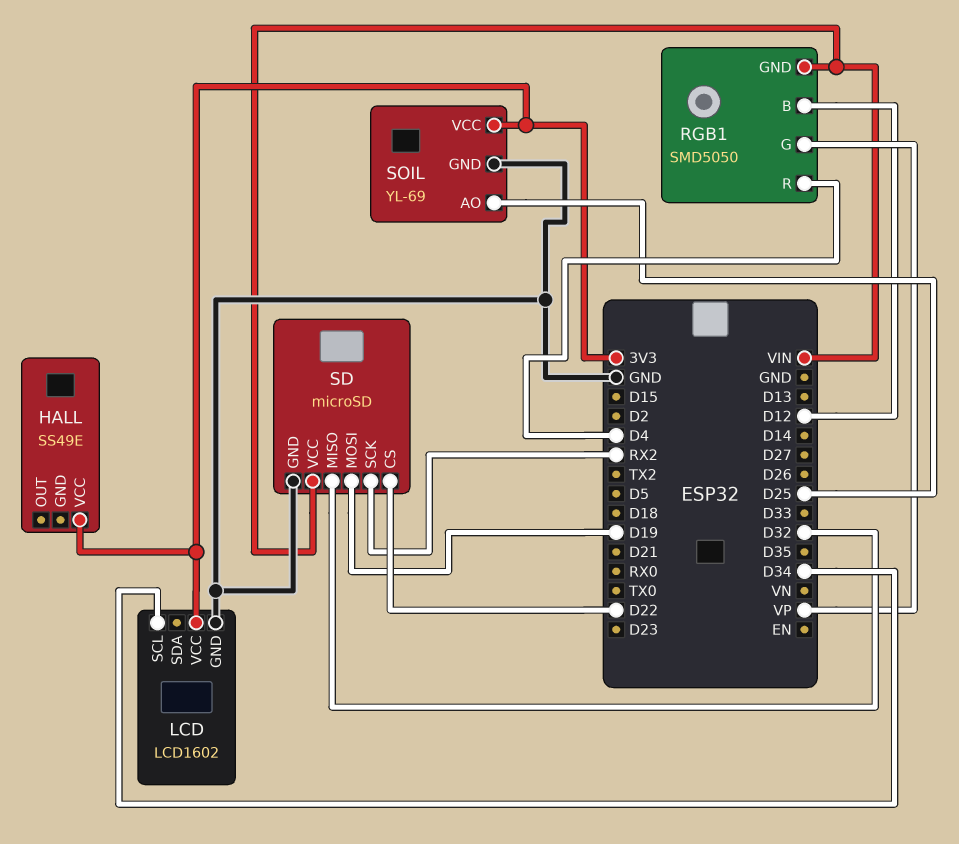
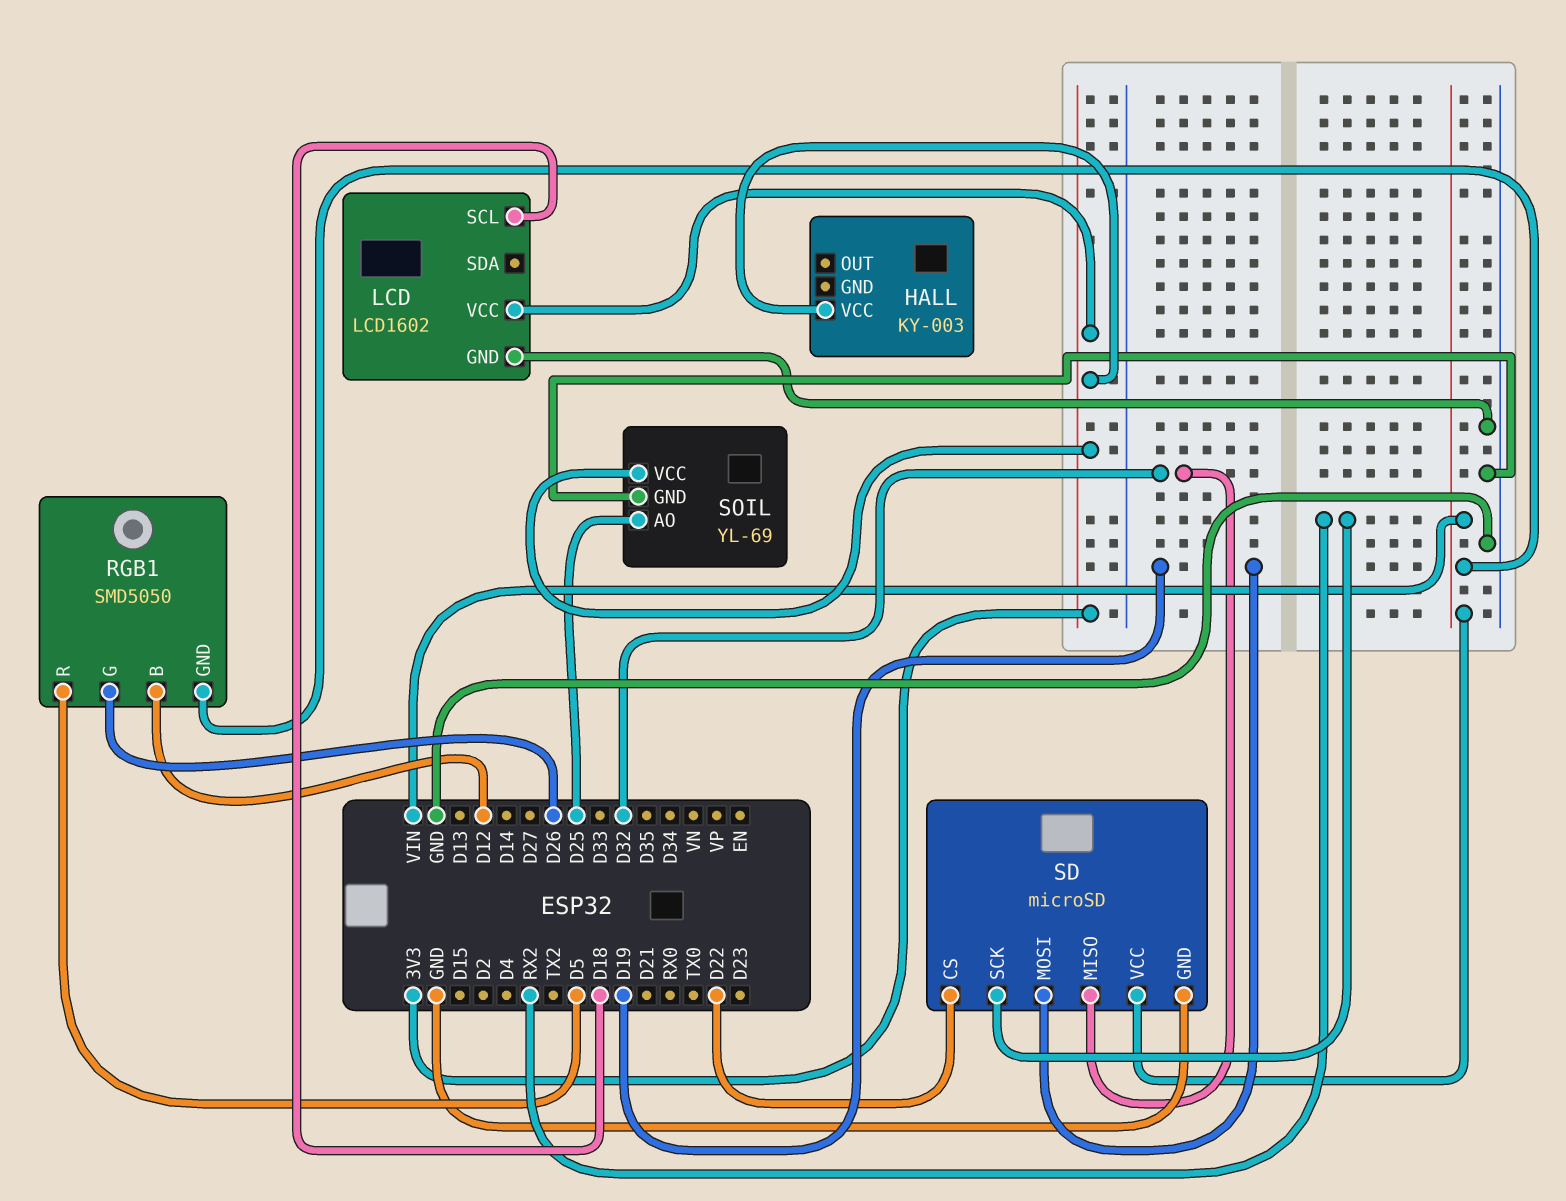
HALL: SS49E -> KY-003
LCD pin SCL: D34 -> D18
RGB1 pin G: VP -> D26
RGB1 pin R: D4 -> D5

